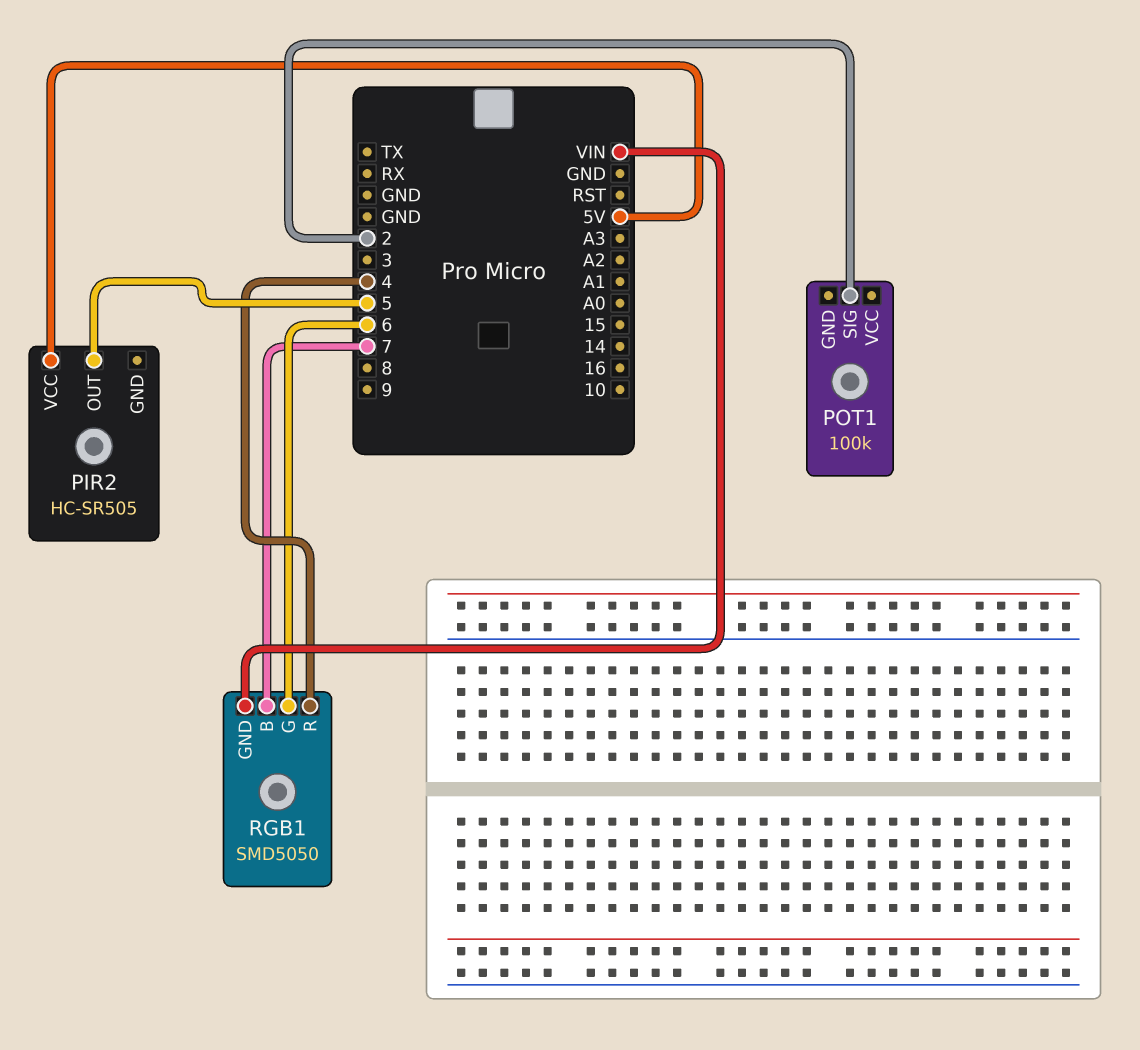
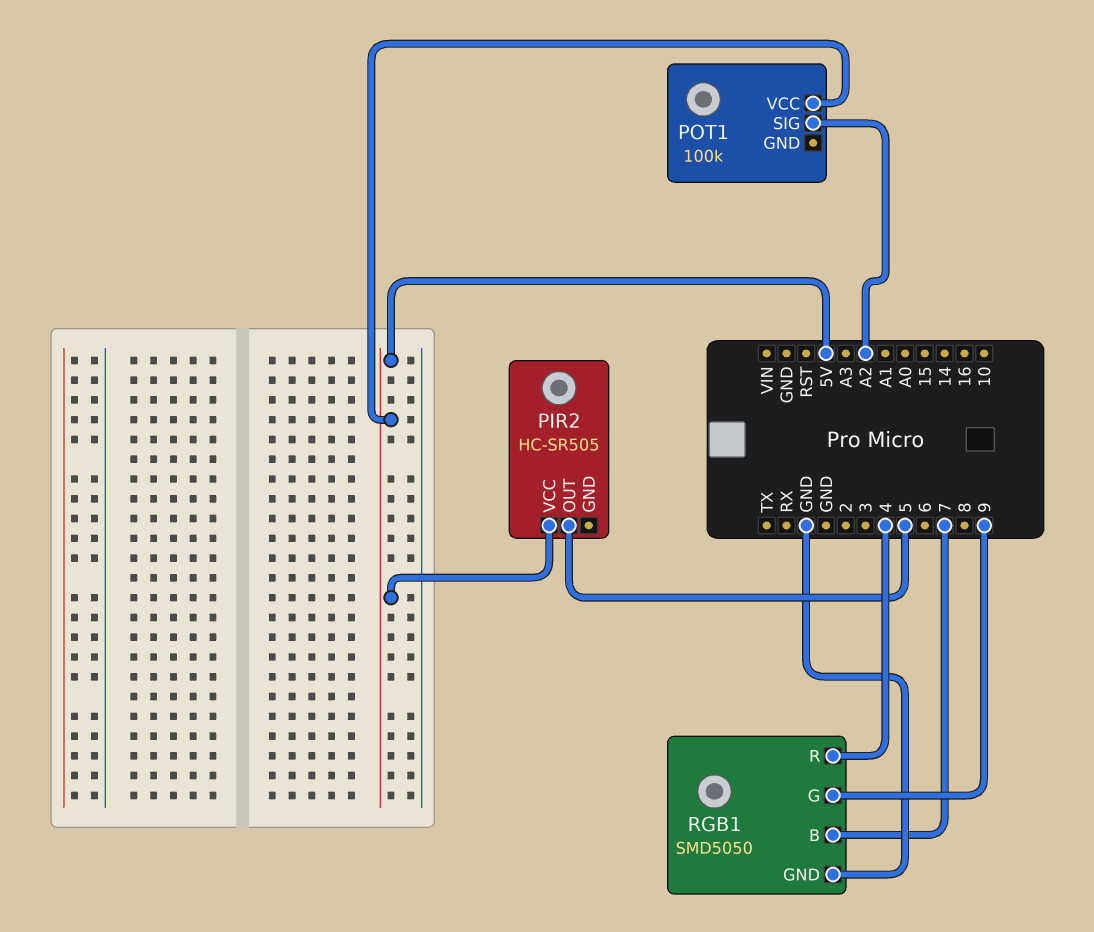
POT1 pin SIG: 2 -> A2
POT1 pin VCC: none -> 5V
RGB1 pin G: 6 -> 9
RGB1 pin GND: VIN -> GND

